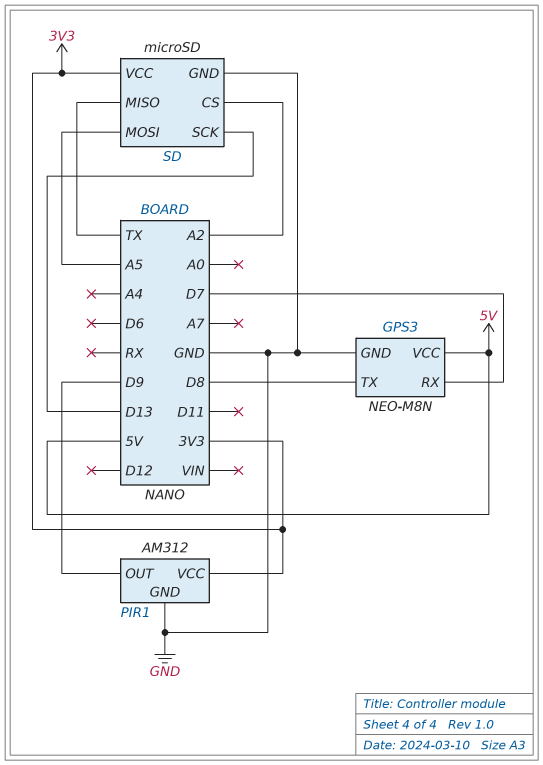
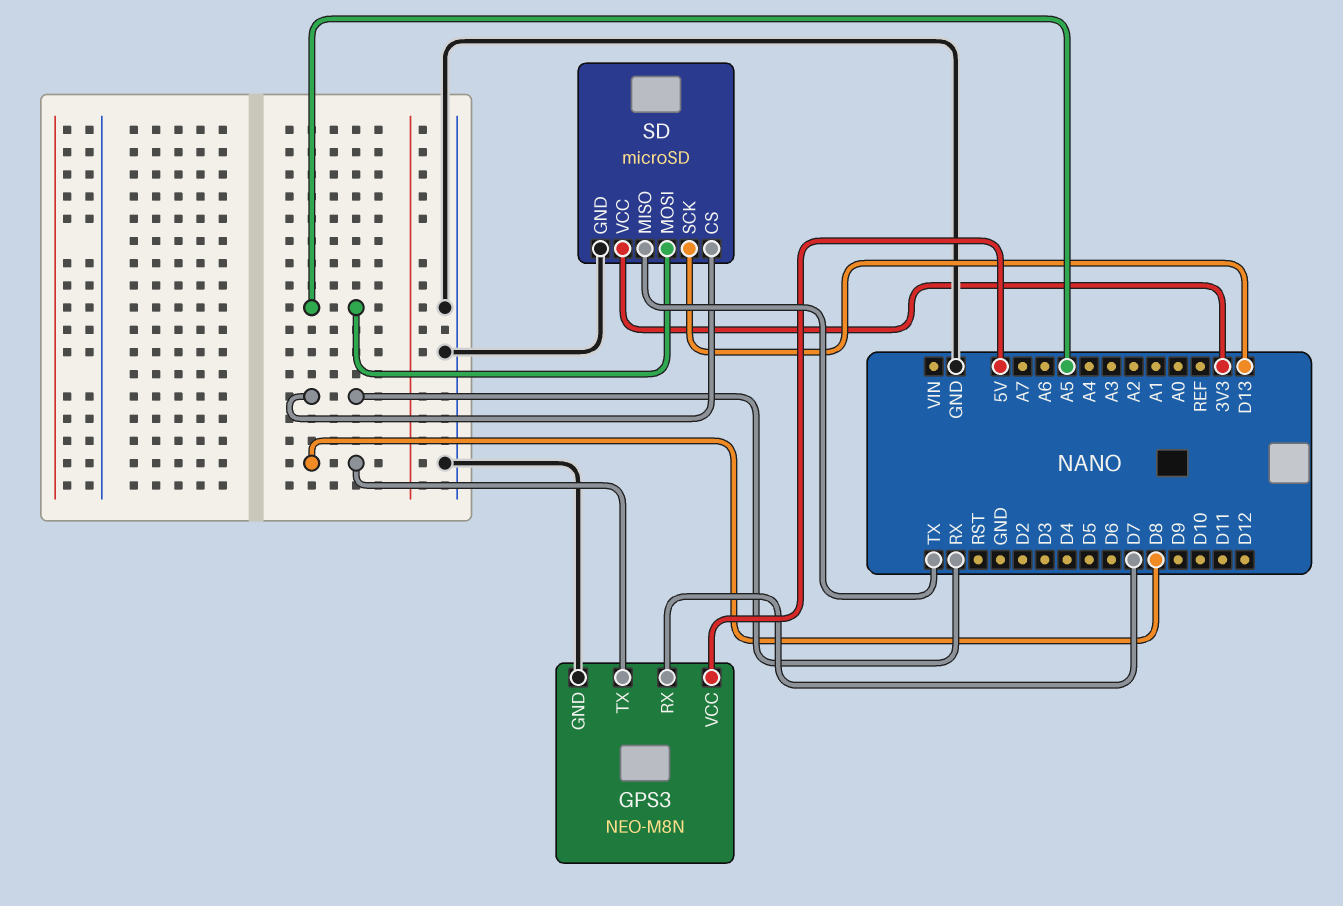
PIR1: AM312 -> none
PIR1 pin GND: GND -> none
PIR1 pin OUT: D9 -> none
PIR1 pin VCC: 3V3 -> none
SD pin CS: A2 -> RX

